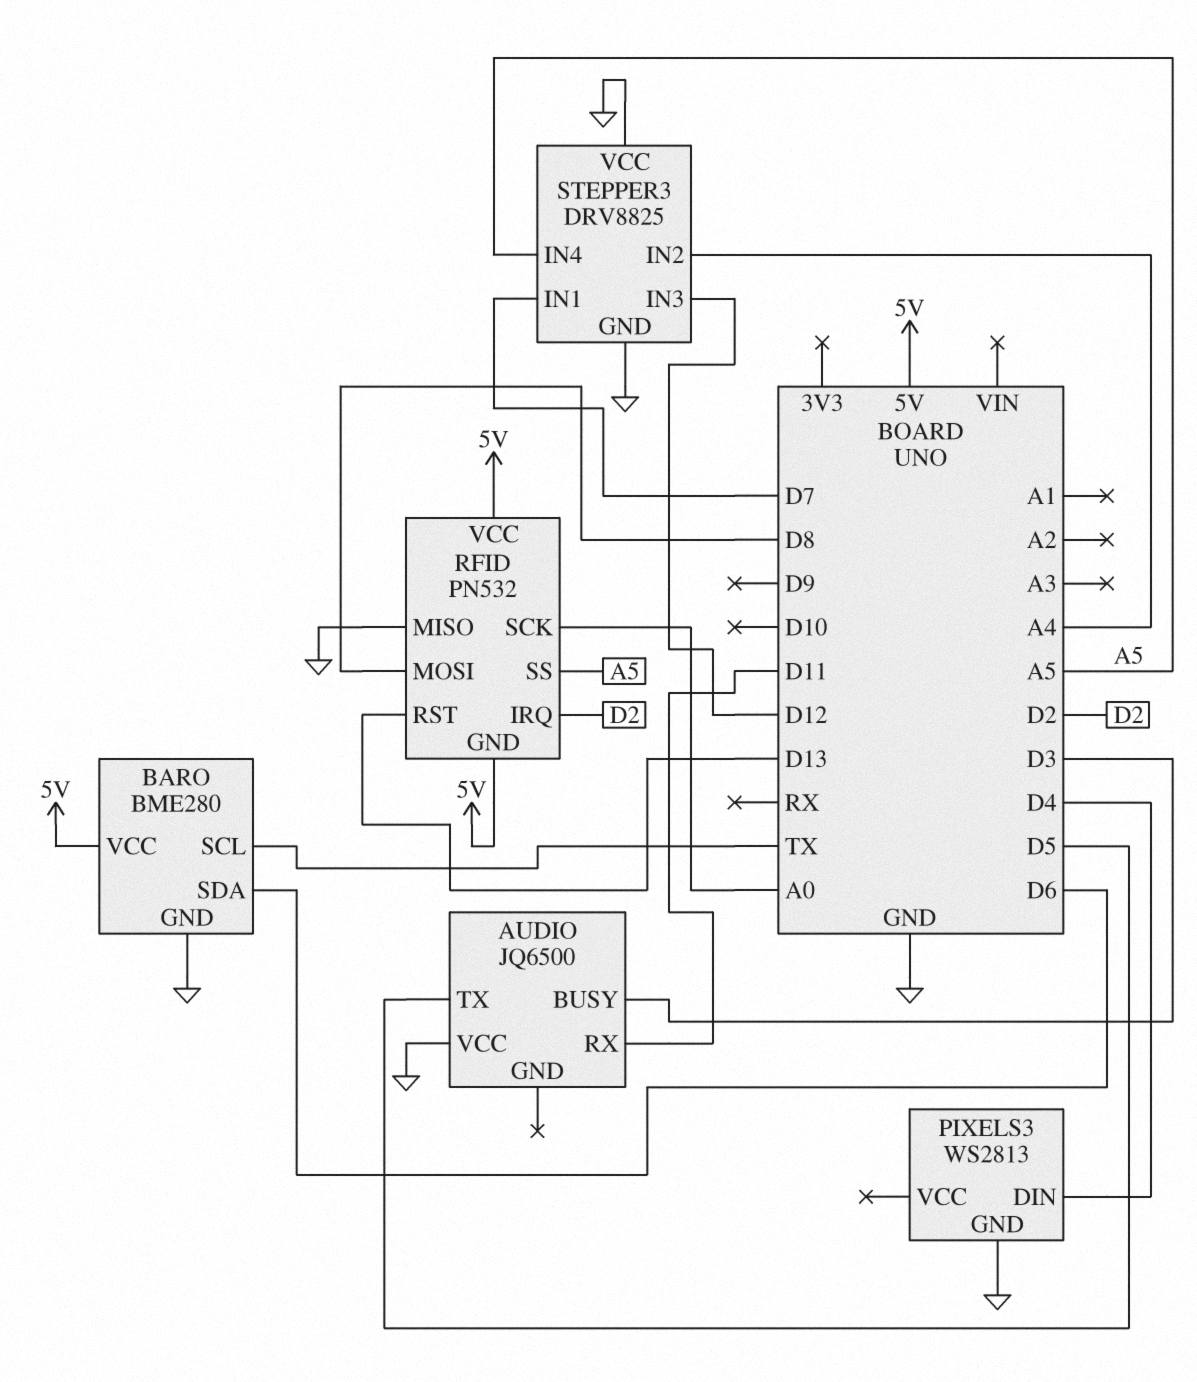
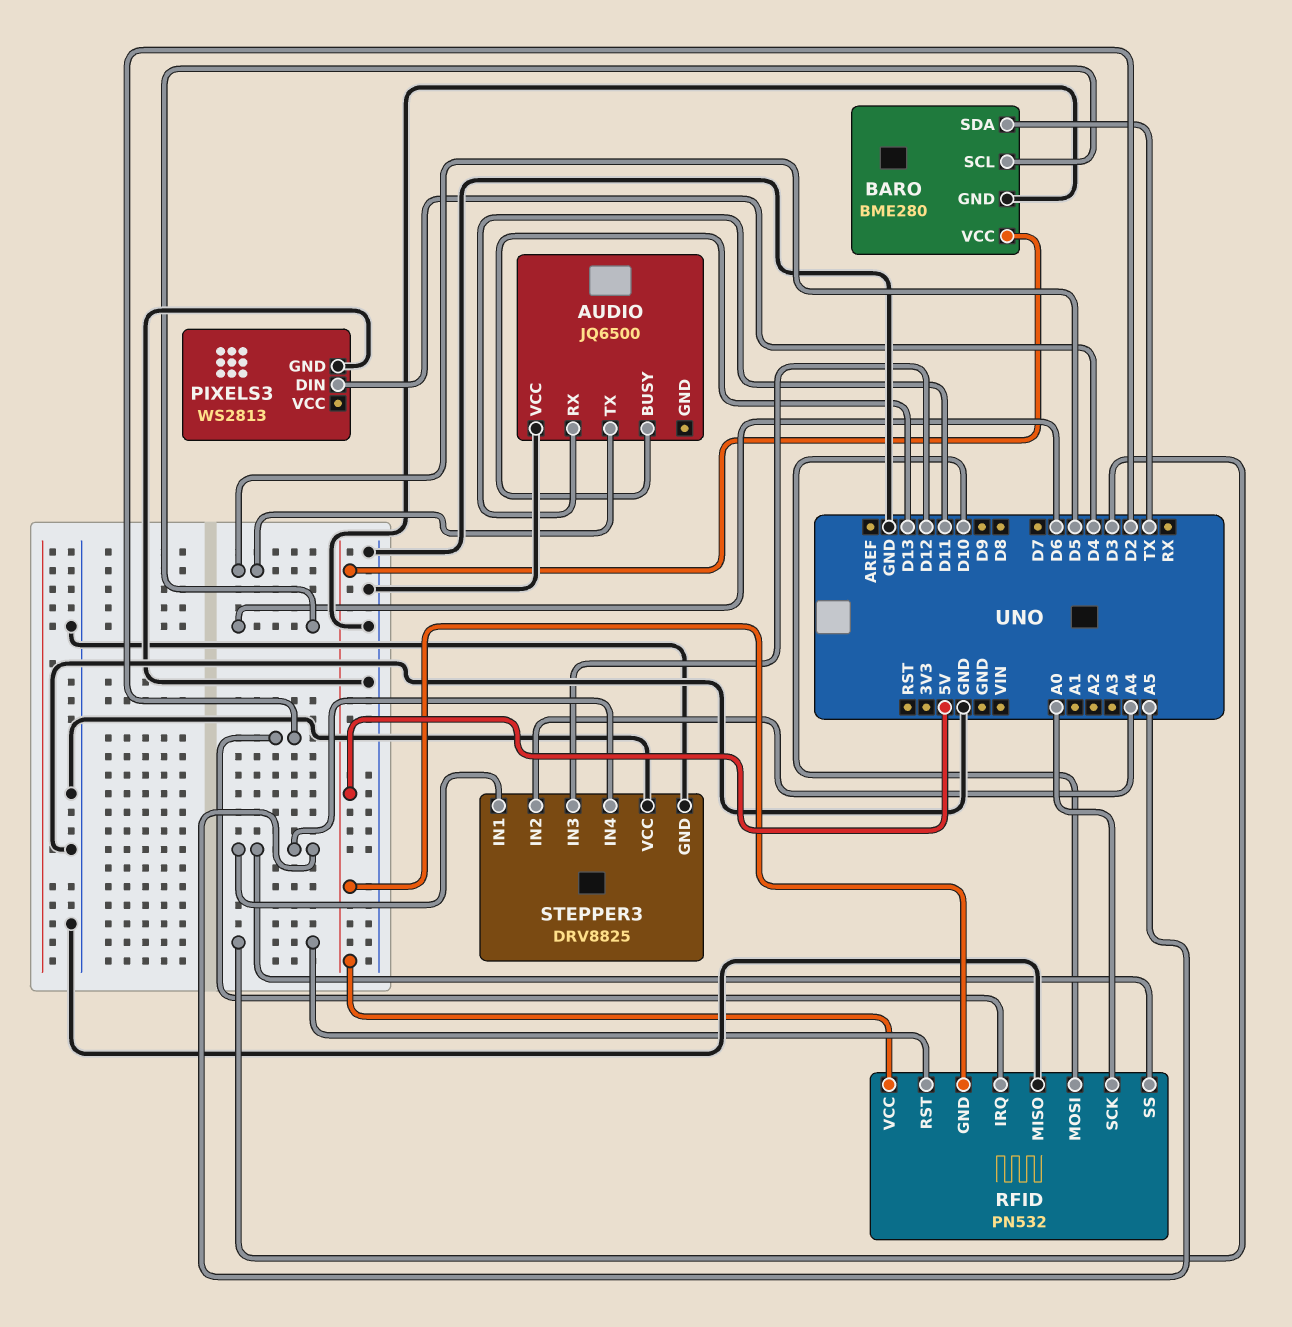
AUDIO pin BUSY: D3 -> D13
BARO pin SCL: TX -> D6
BARO pin SDA: D6 -> TX
RFID pin MOSI: D8 -> D10
RFID pin RST: D13 -> D3
STEPPER3 pin IN1: D7 -> A5

